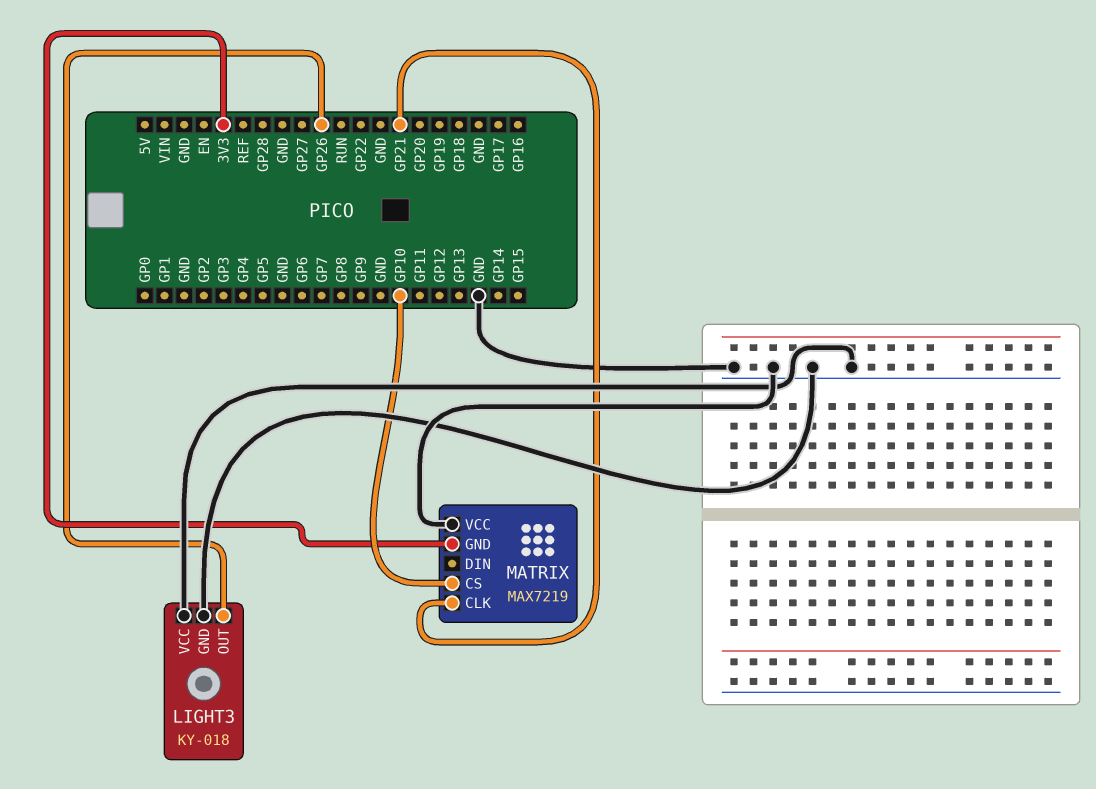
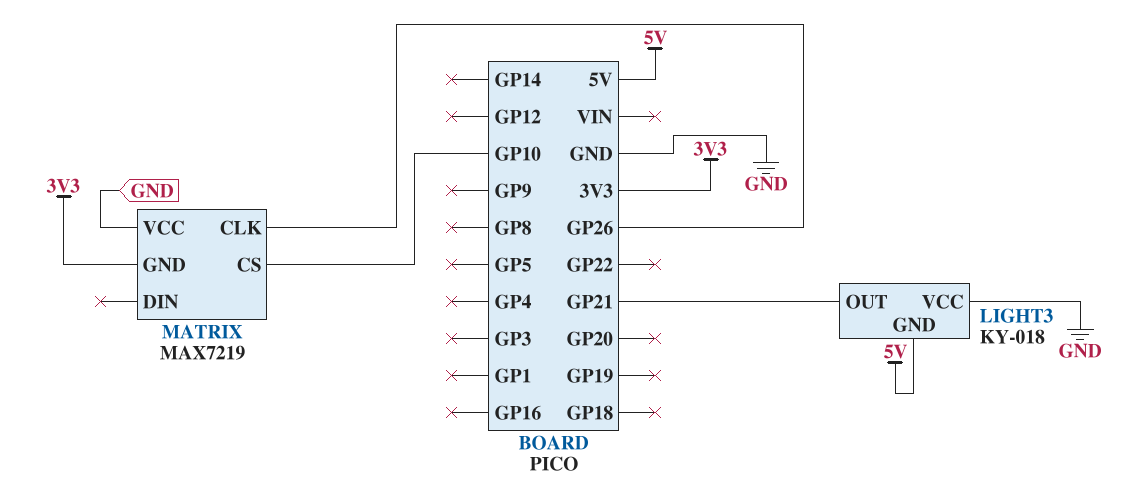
LIGHT3 pin GND: GND -> 5V
LIGHT3 pin OUT: GP26 -> GP21
MATRIX pin CLK: GP21 -> GP26

